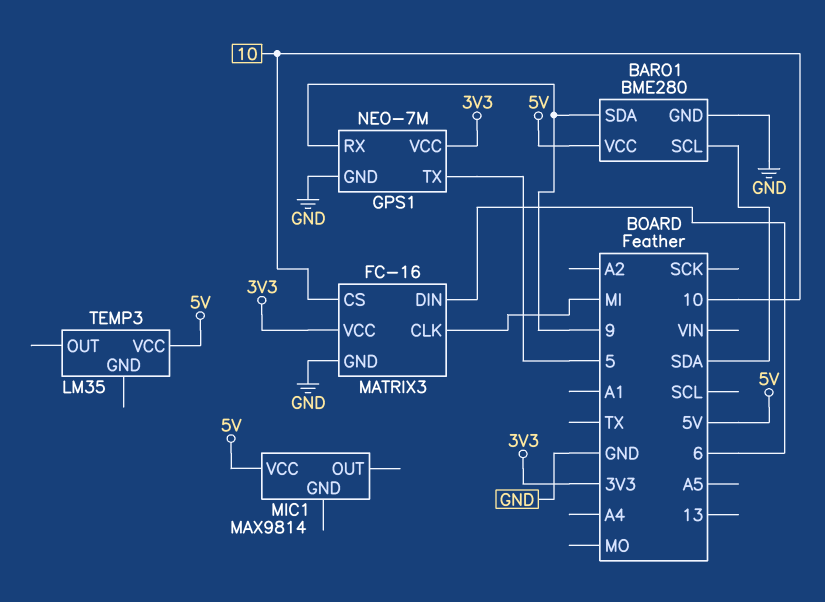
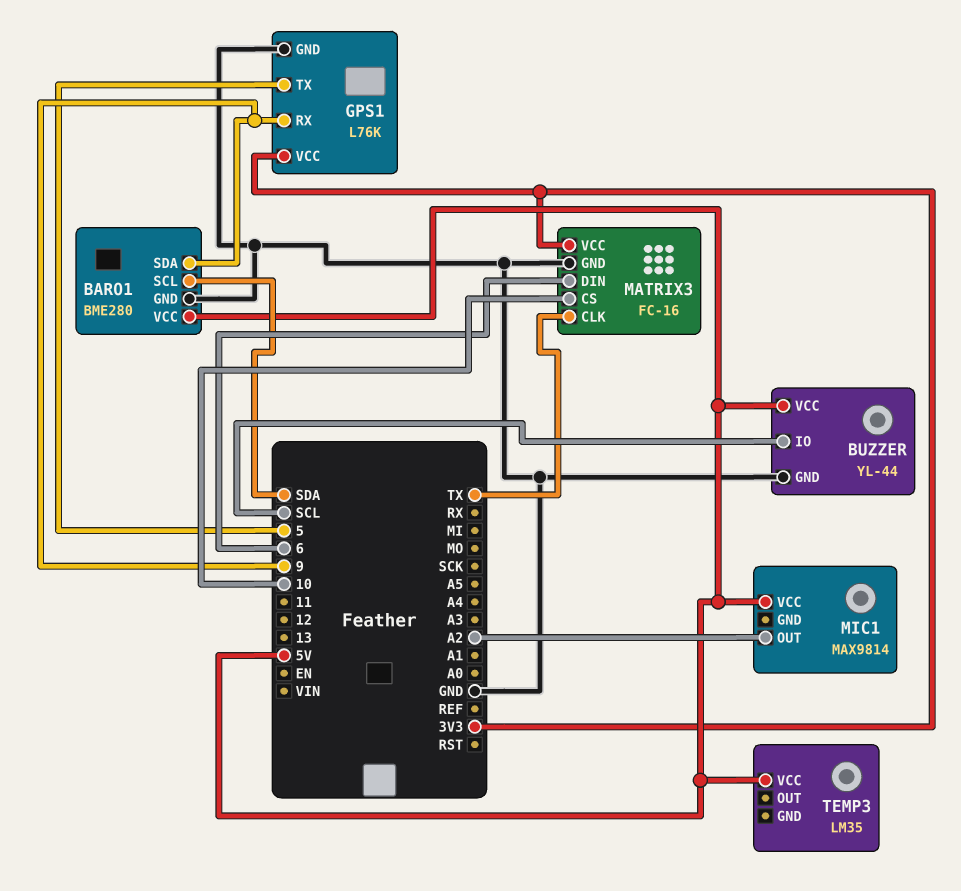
BUZZER: none -> YL-44
BUZZER pin GND: none -> GND
BUZZER pin IO: none -> SCL
BUZZER pin VCC: none -> 5V
GPS1: NEO-7M -> L76K
MATRIX3 pin CLK: MI -> TX
MIC1 pin OUT: none -> A2

